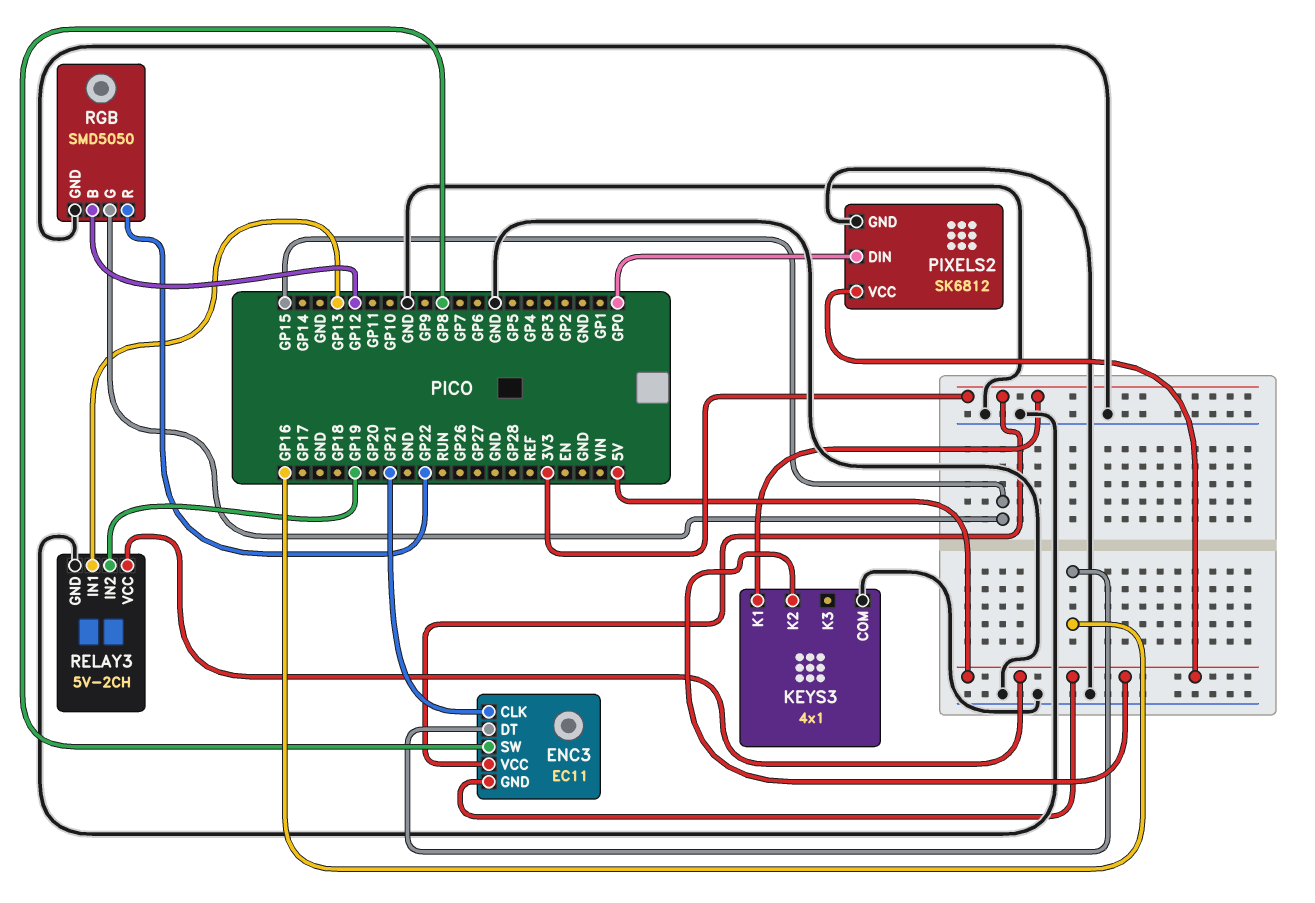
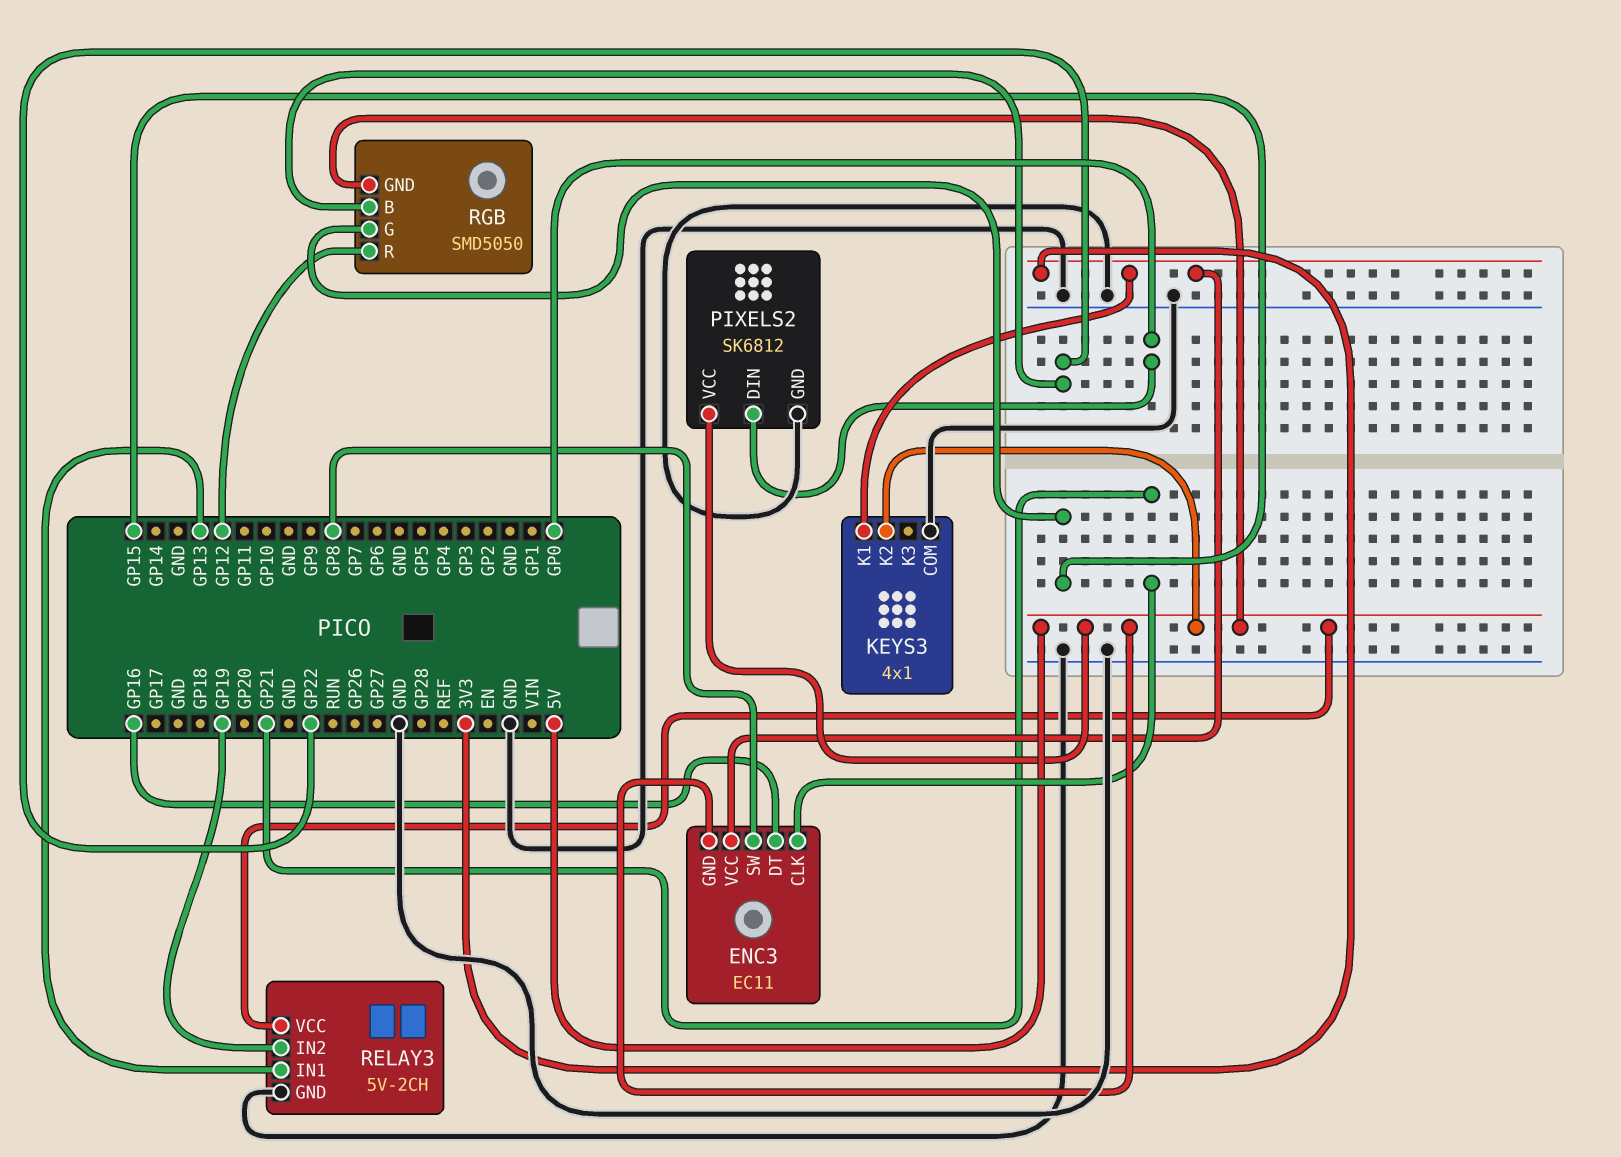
RGB pin B: GP12 -> GP22
RGB pin GND: GND -> 5V
RGB pin R: GP22 -> GP12

